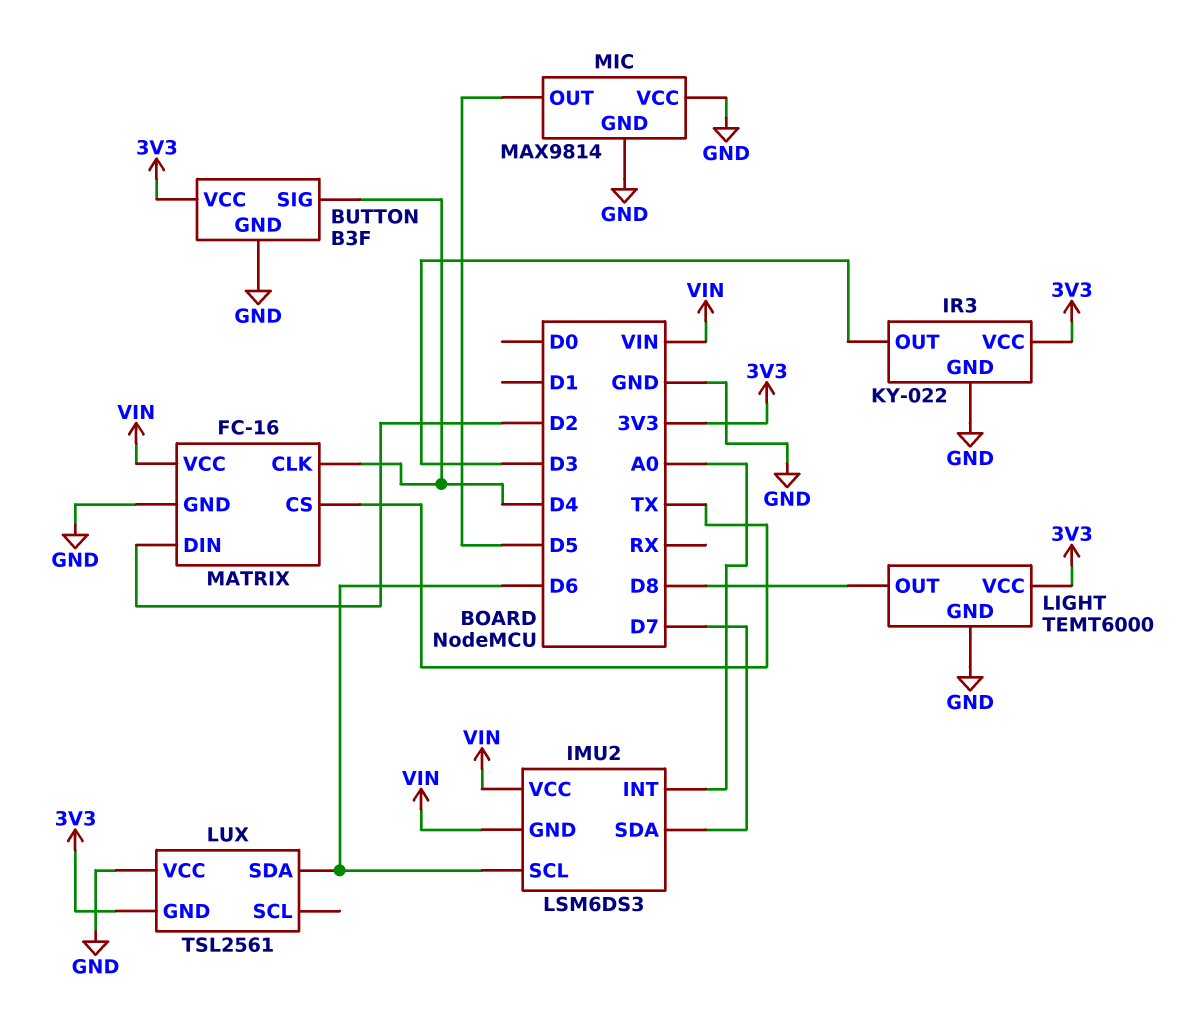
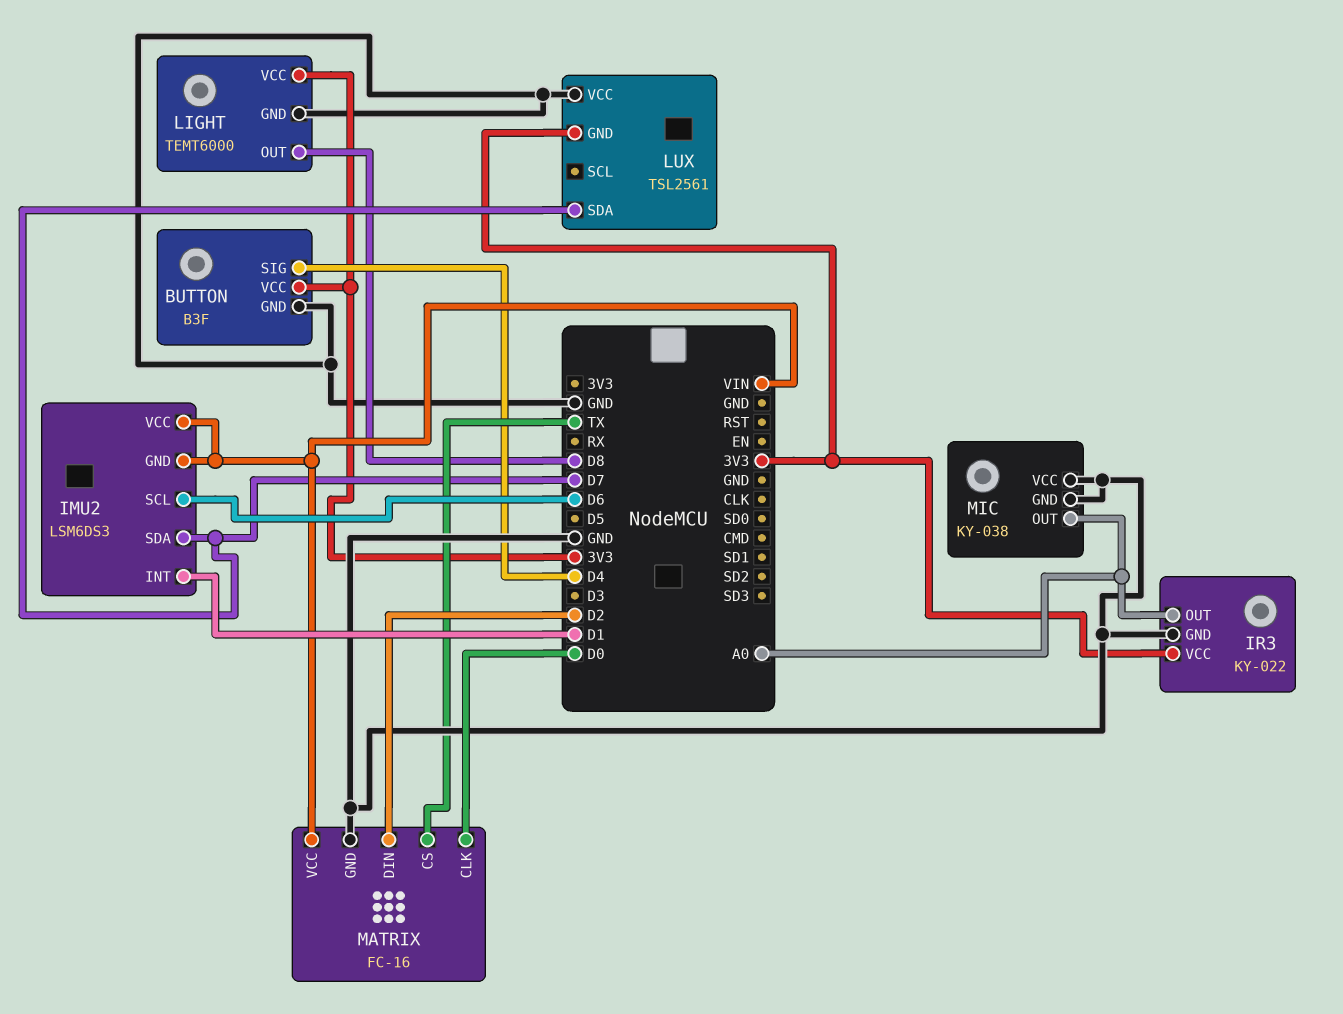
IMU2 pin INT: A0 -> D1
IR3 pin OUT: D3 -> A0
LUX pin SDA: D6 -> D7
MATRIX pin CLK: D4 -> D0
MIC: MAX9814 -> KY-038
MIC pin OUT: D5 -> A0

